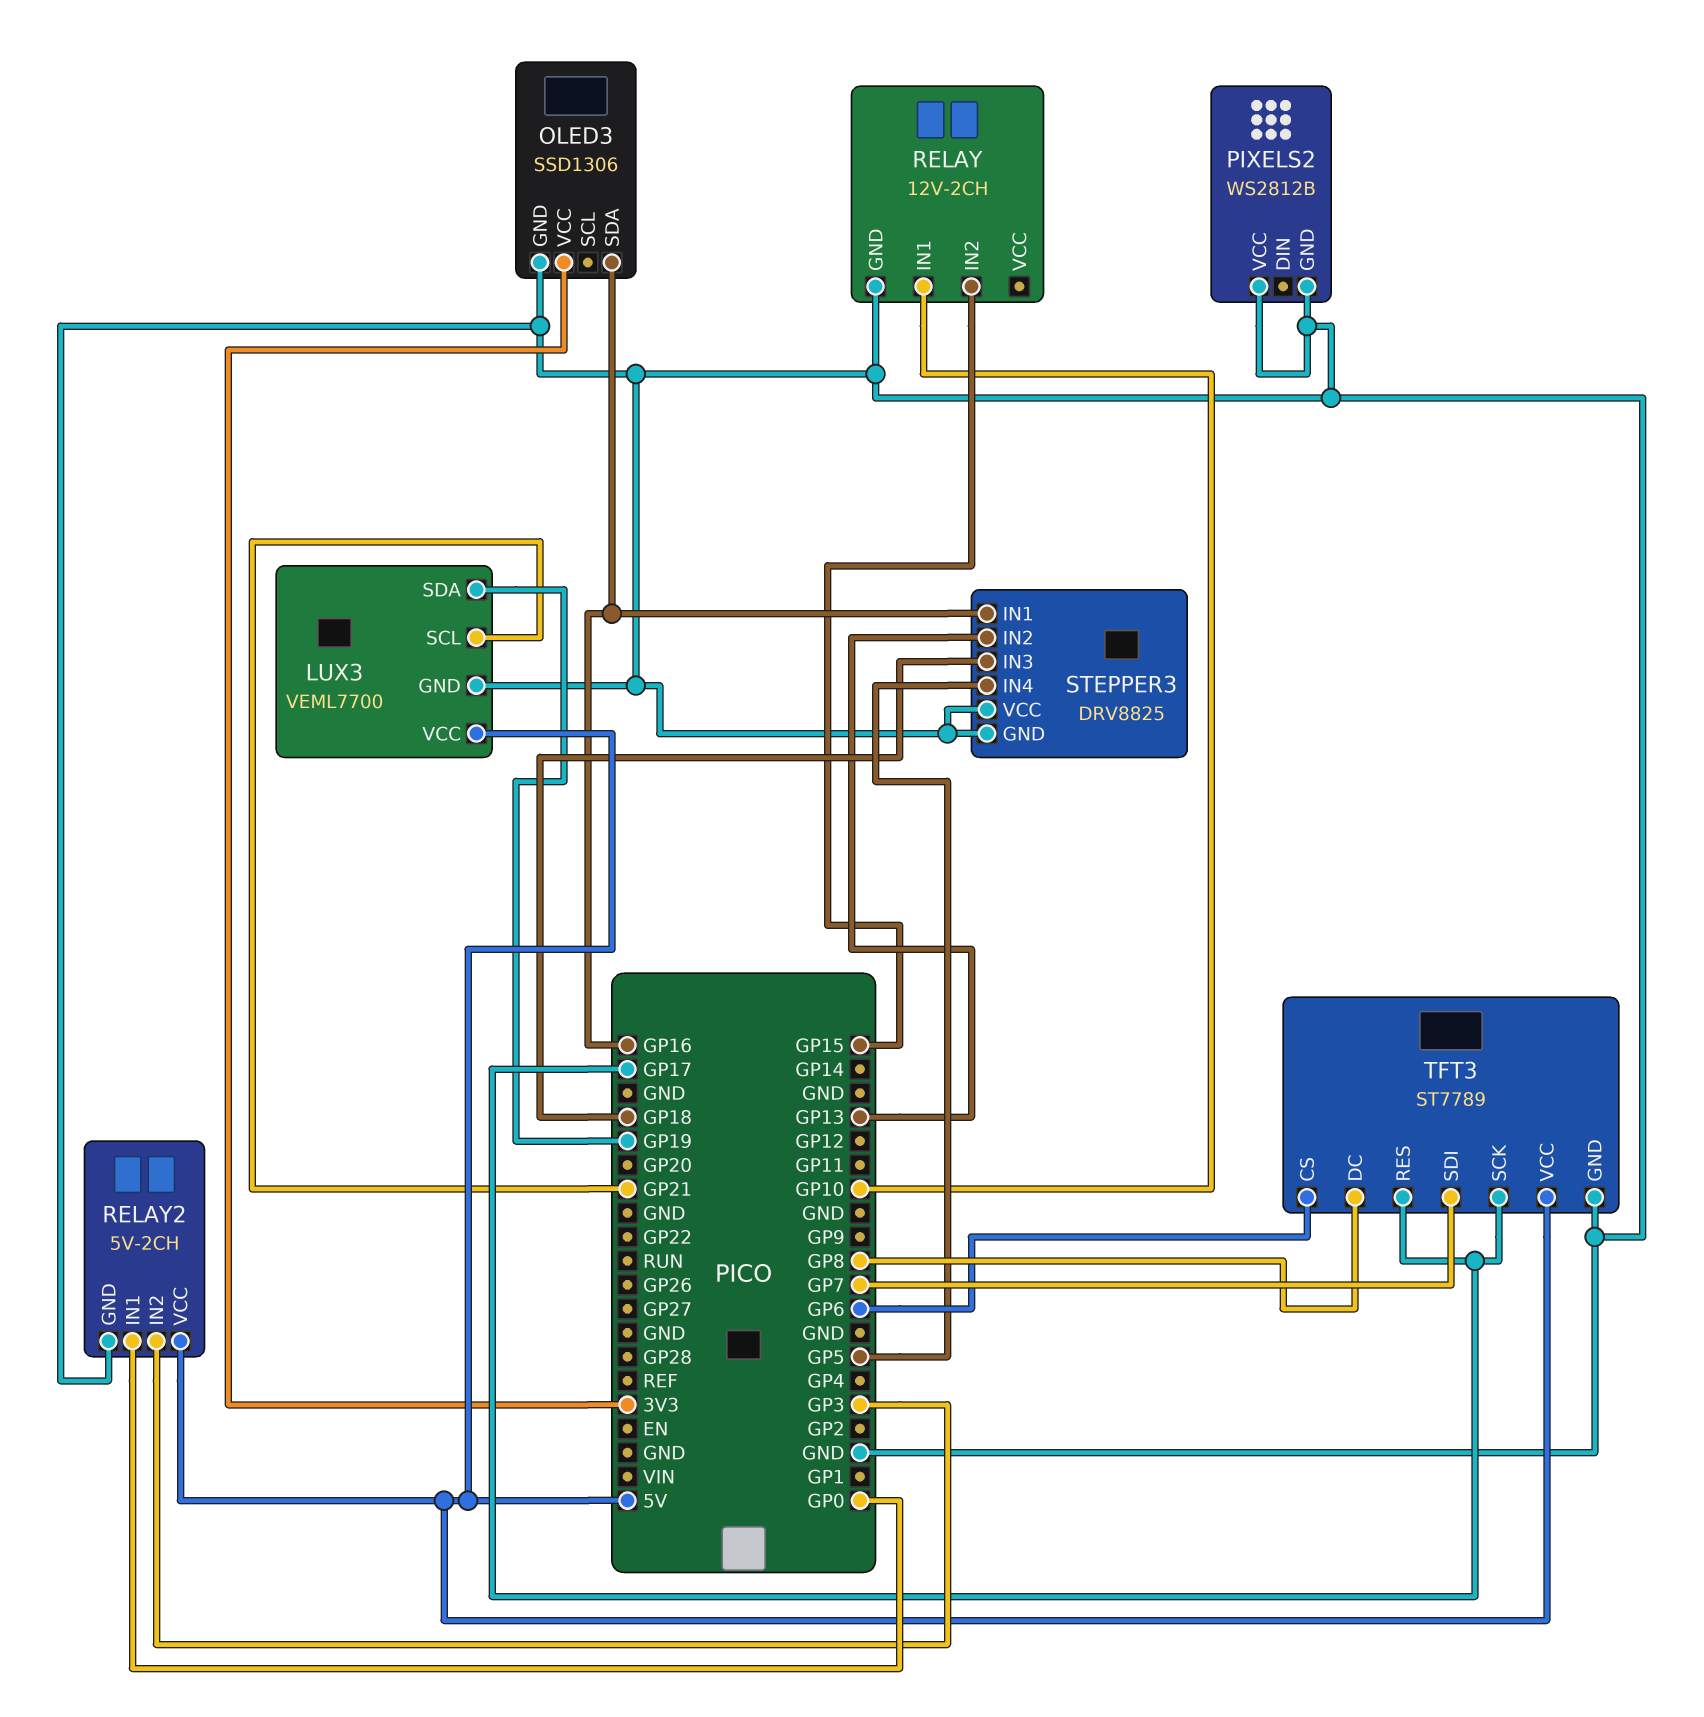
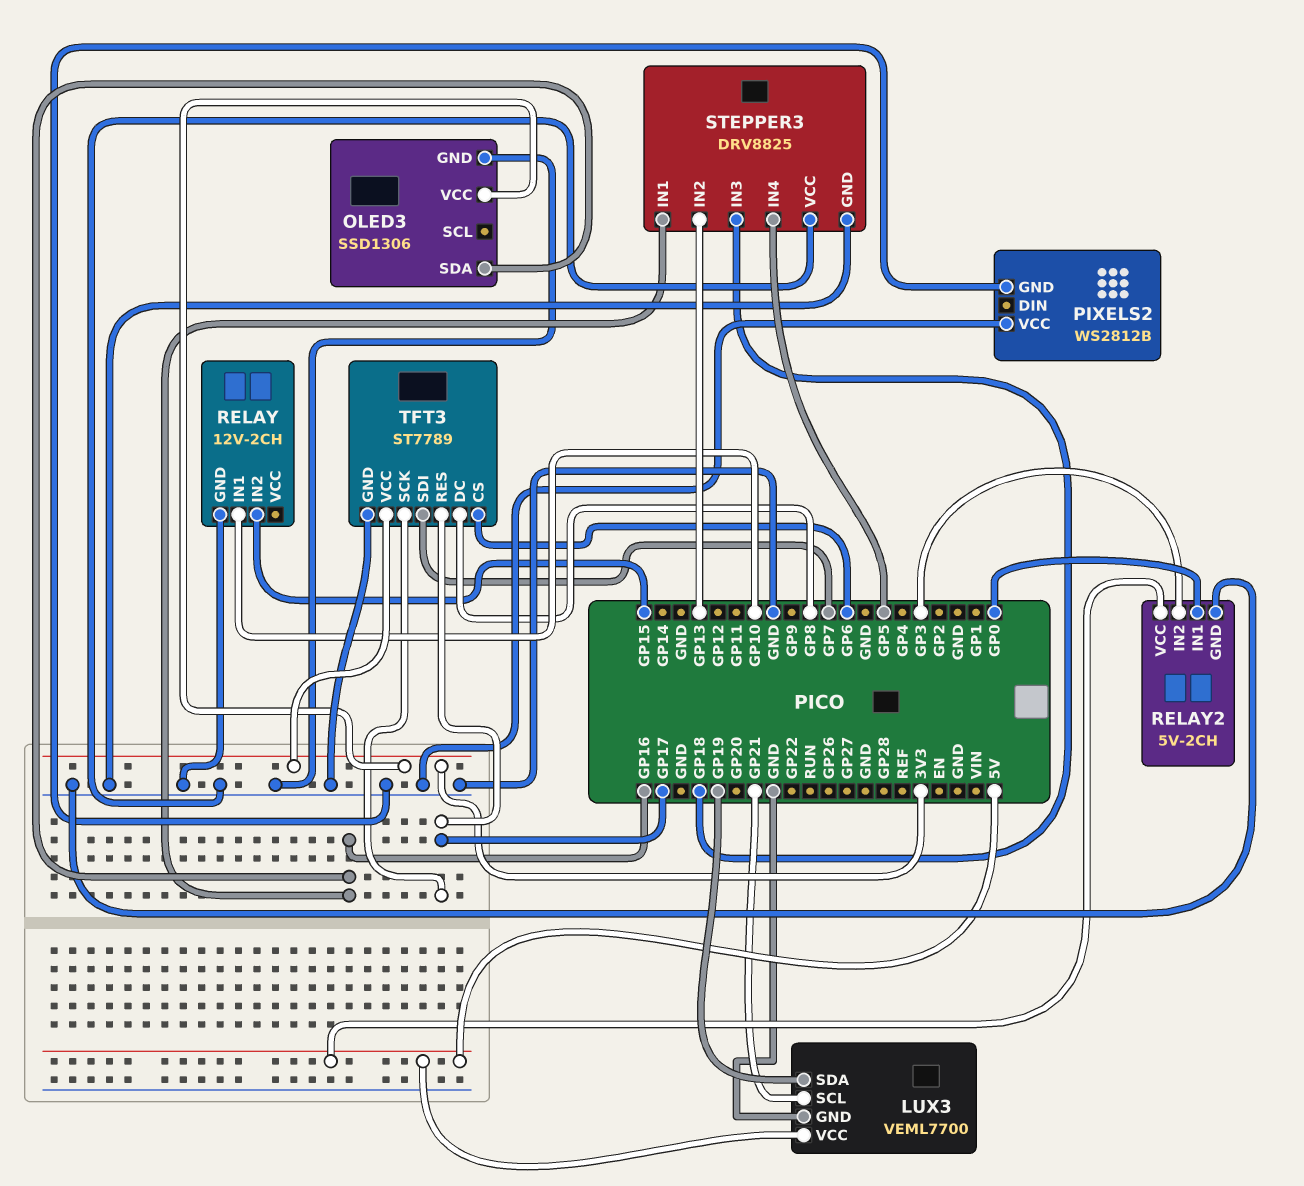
TFT3 pin VCC: 5V -> 3V3

